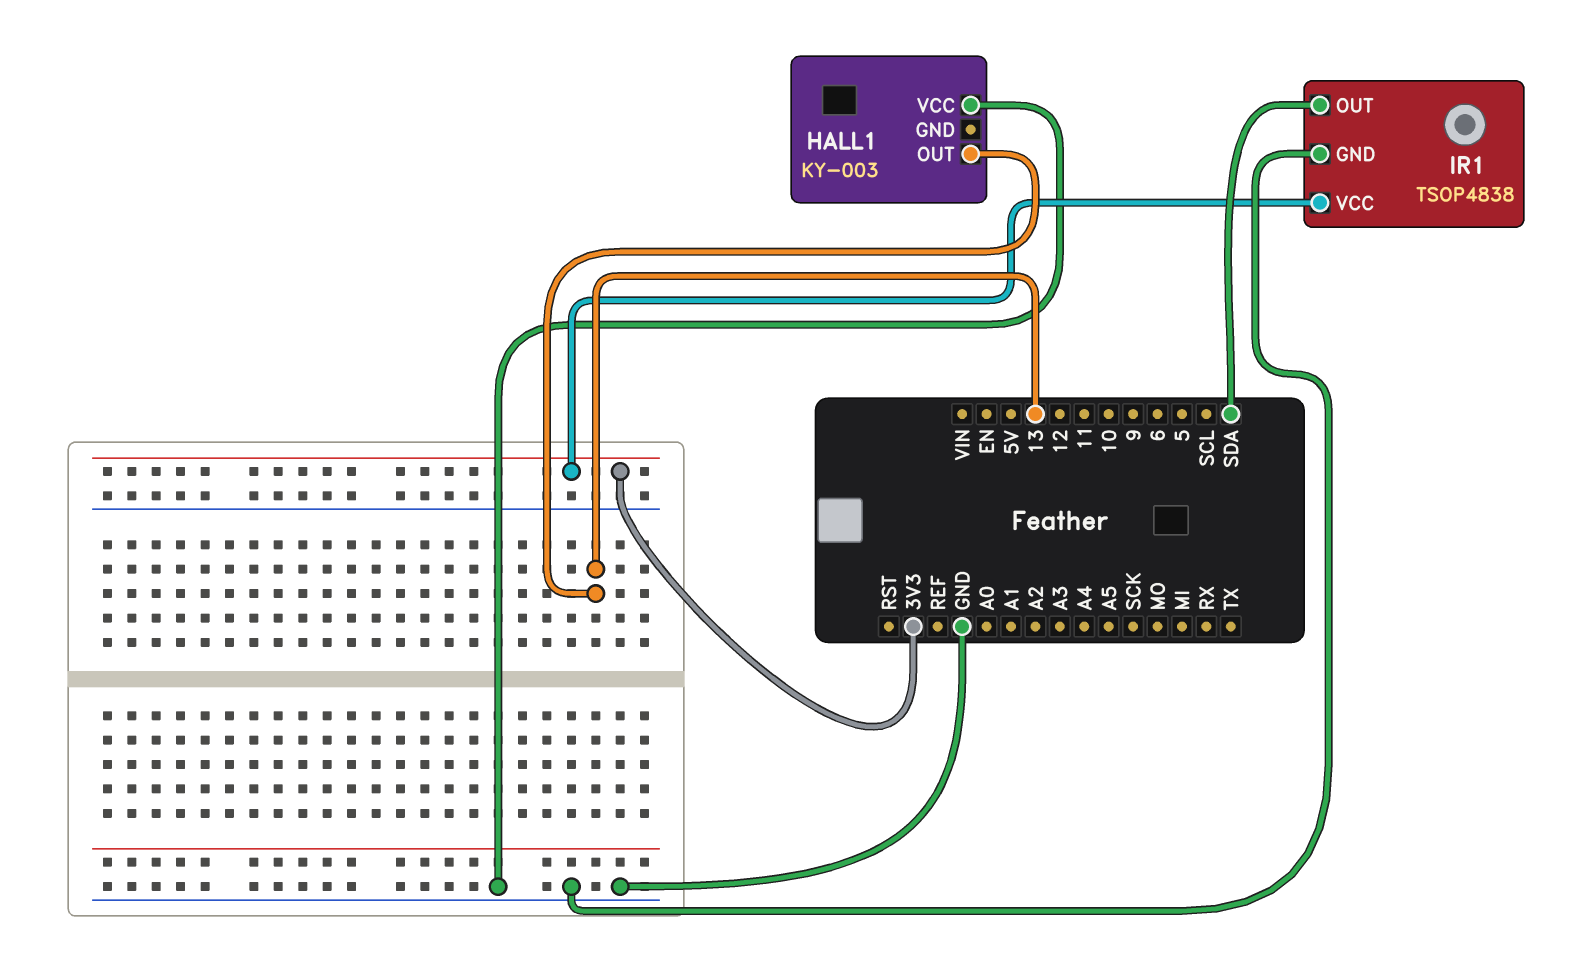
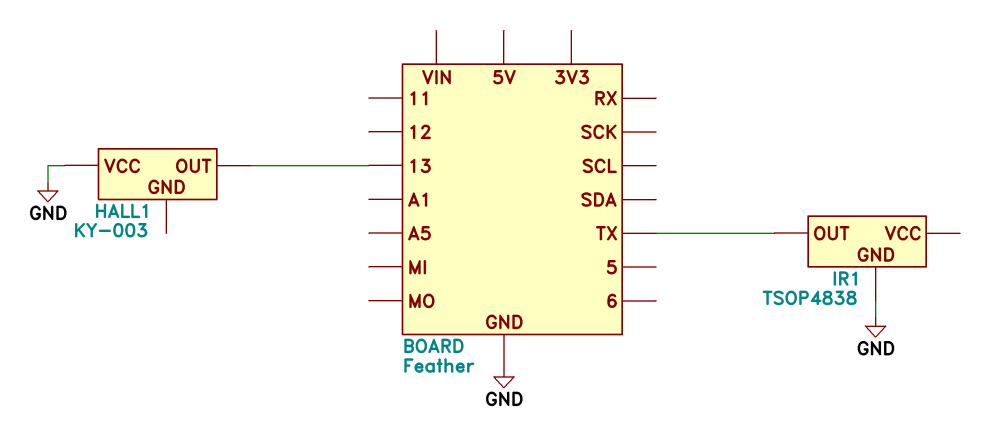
IR1 pin OUT: SDA -> TX
IR1 pin VCC: 3V3 -> none

